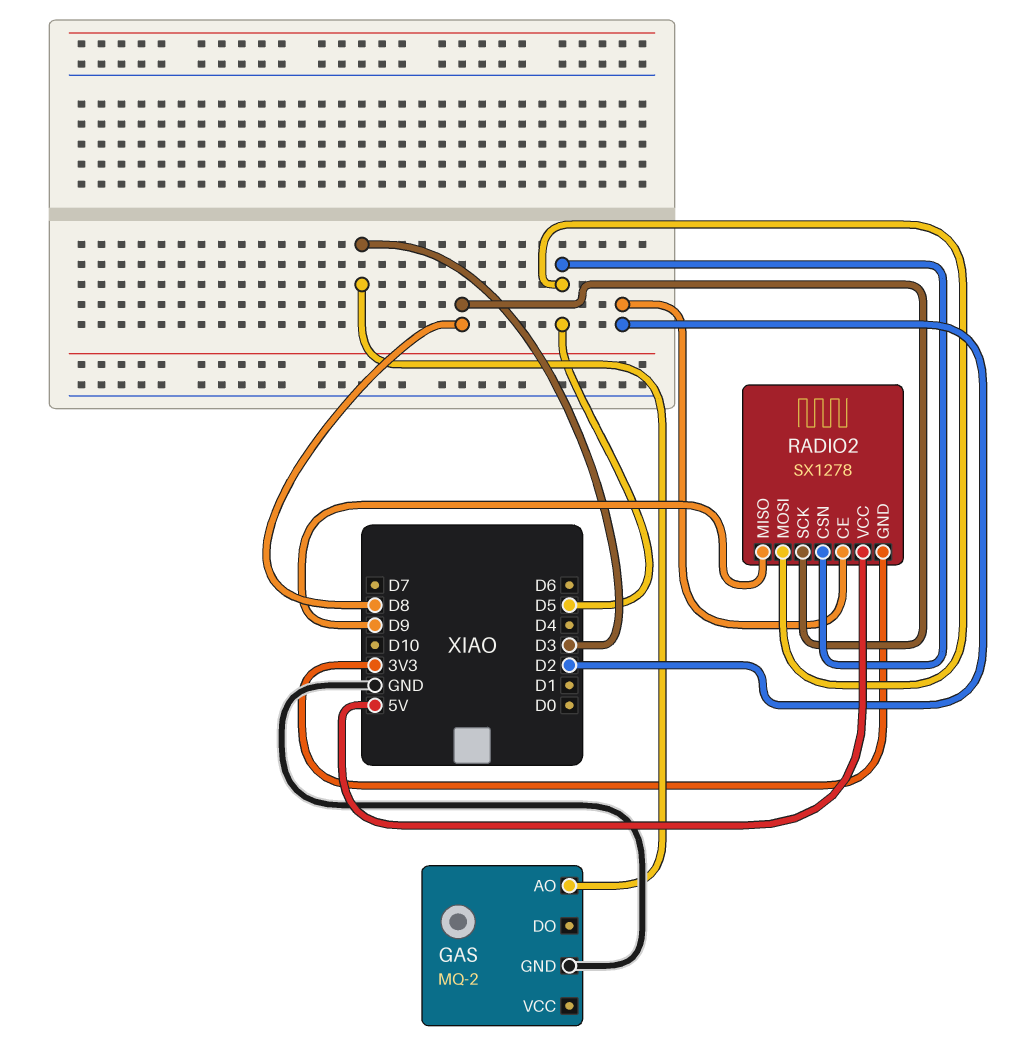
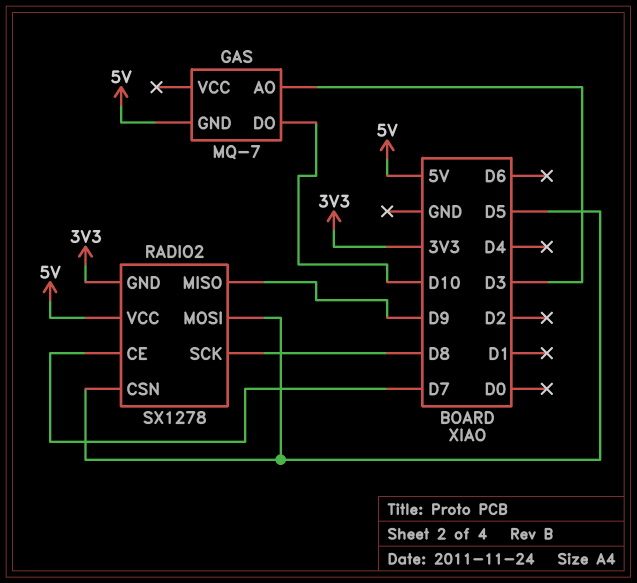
GAS: MQ-2 -> MQ-7
GAS pin DO: none -> D10
GAS pin GND: GND -> 5V
RADIO2 pin CE: D2 -> D7

